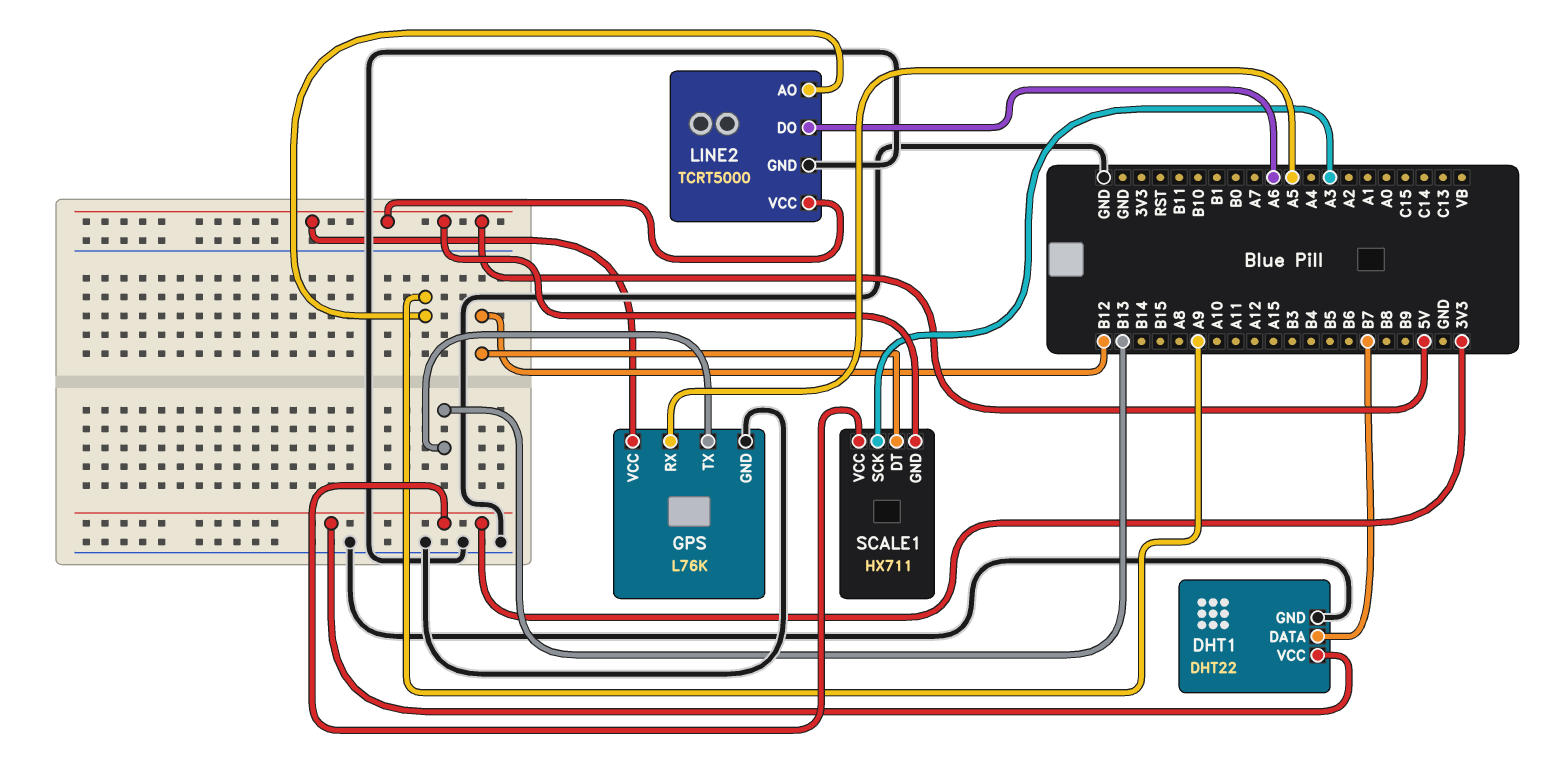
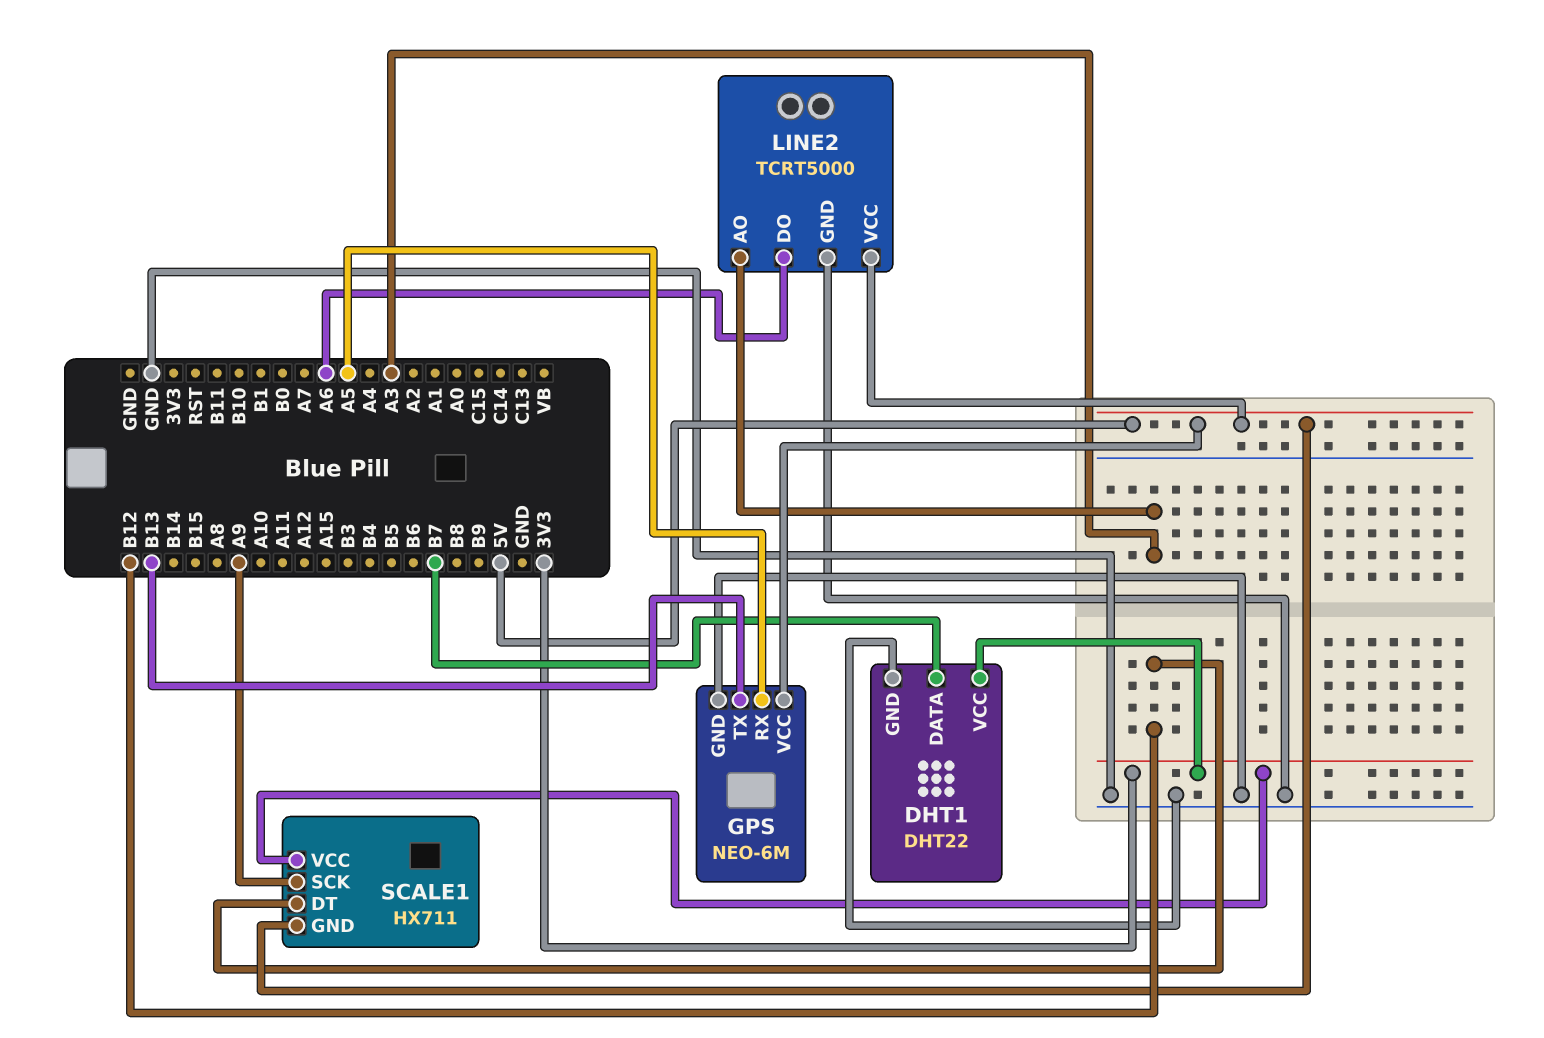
GPS: L76K -> NEO-6M
LINE2 pin AO: A9 -> A3
SCALE1 pin SCK: A3 -> A9

